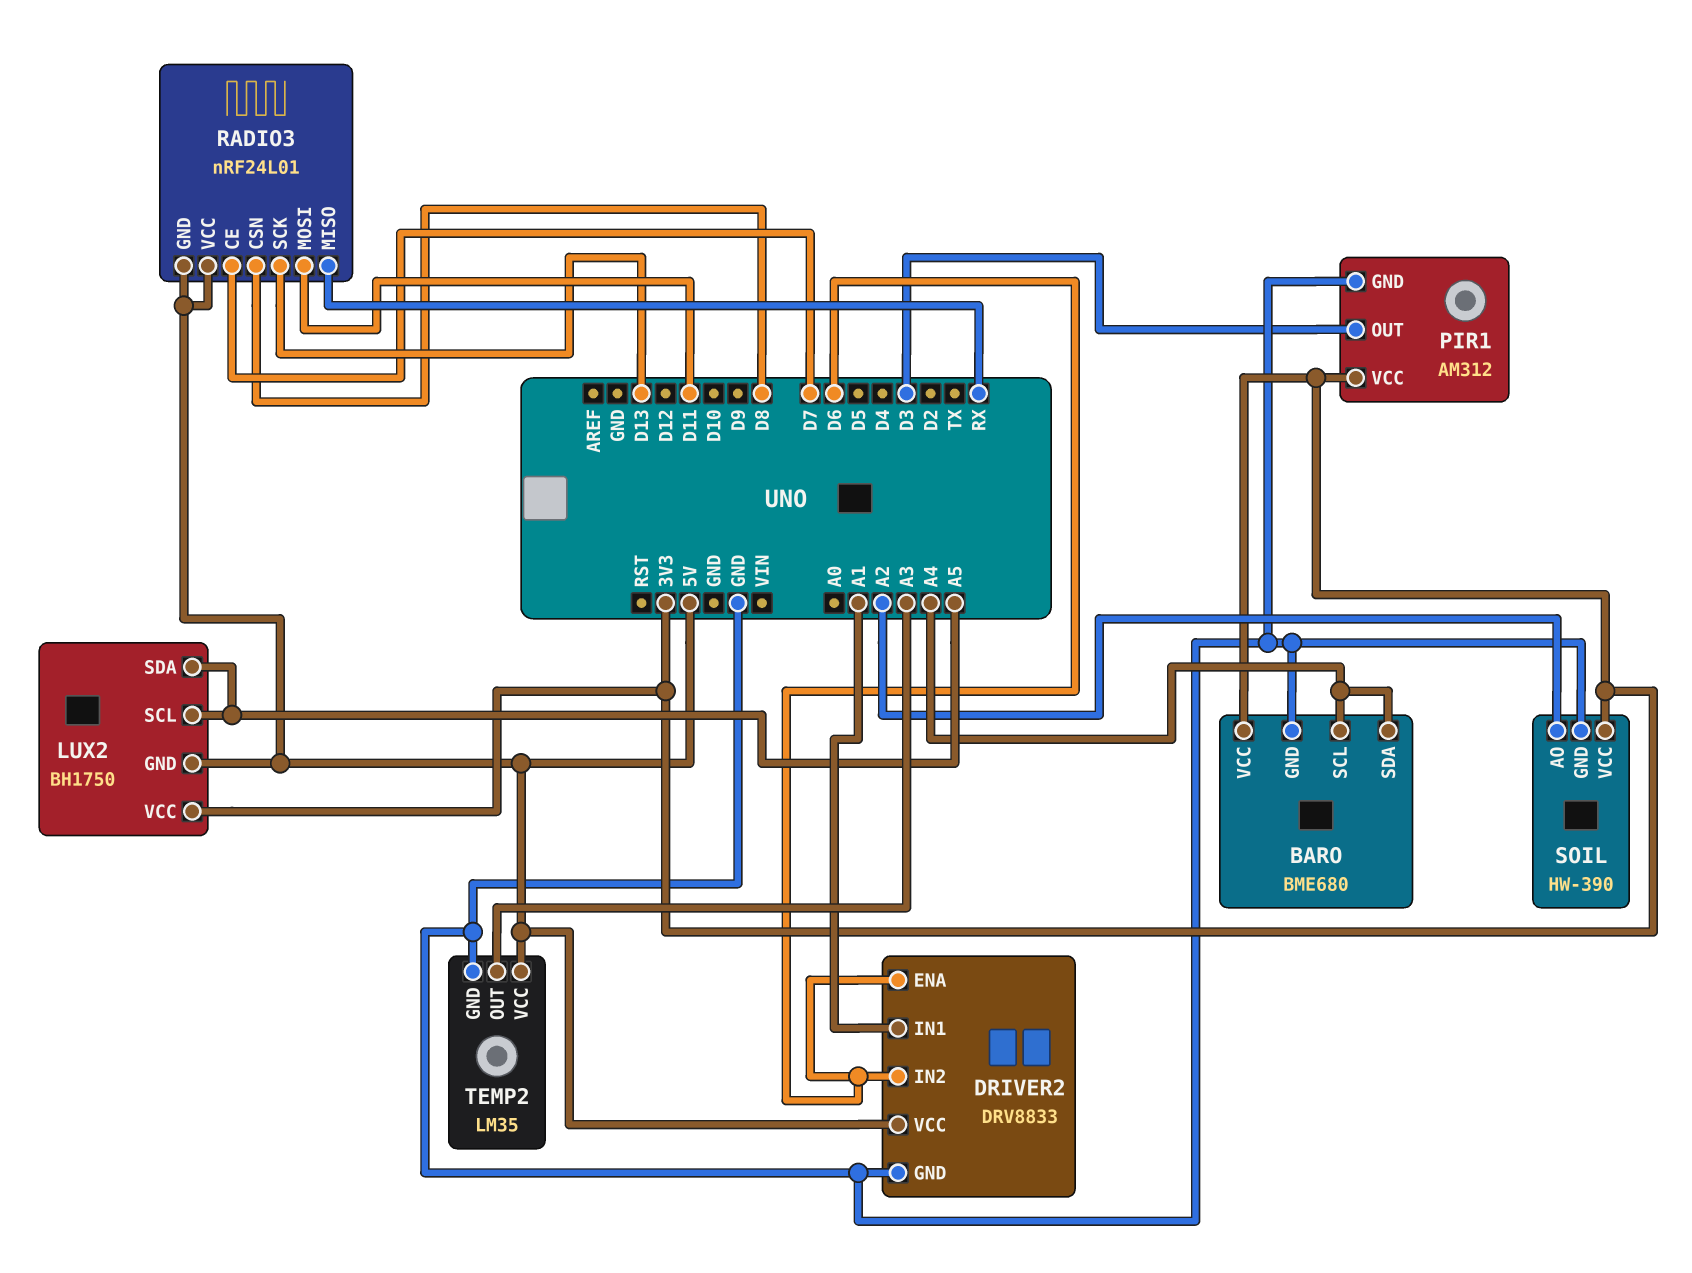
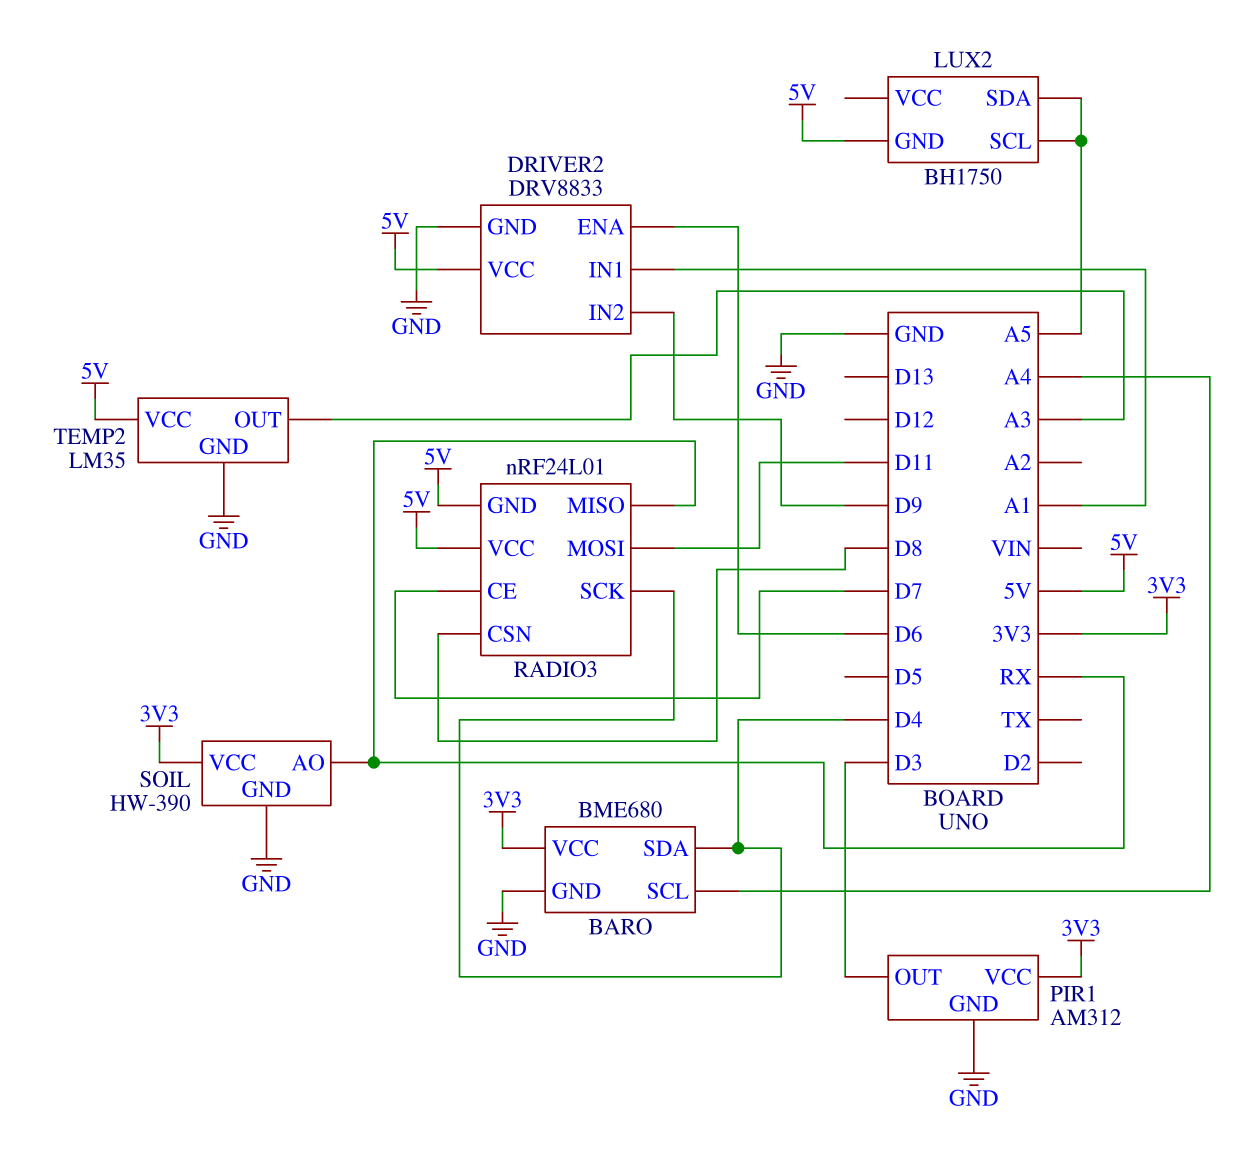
BARO pin SDA: A4 -> D4
DRIVER2 pin IN2: D6 -> D9
LUX2 pin VCC: 3V3 -> none
RADIO3 pin SCK: D13 -> D4
SOIL pin AO: A2 -> RX

